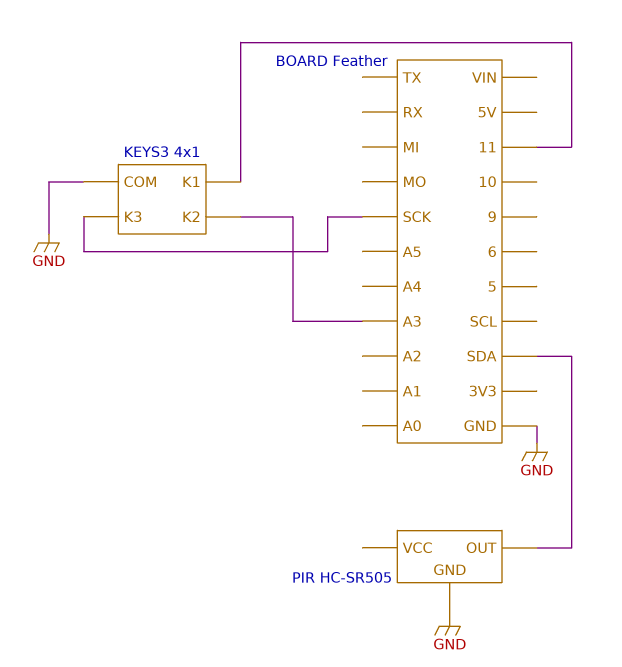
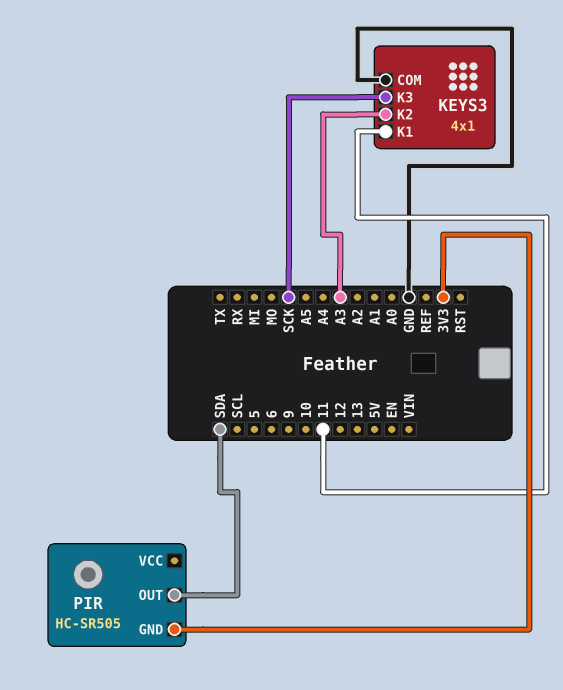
PIR pin GND: GND -> 3V3

